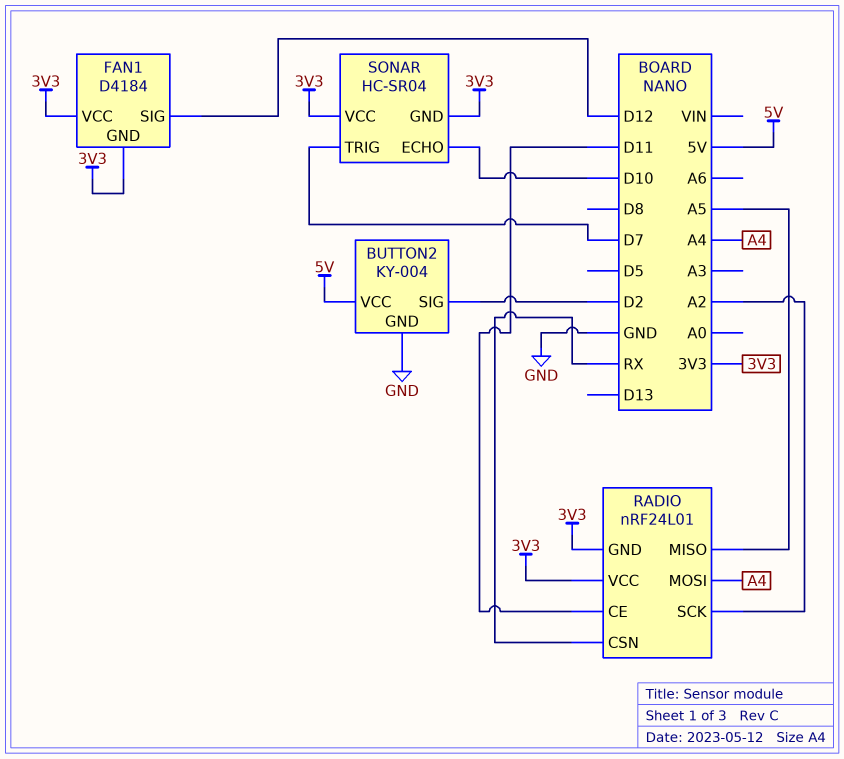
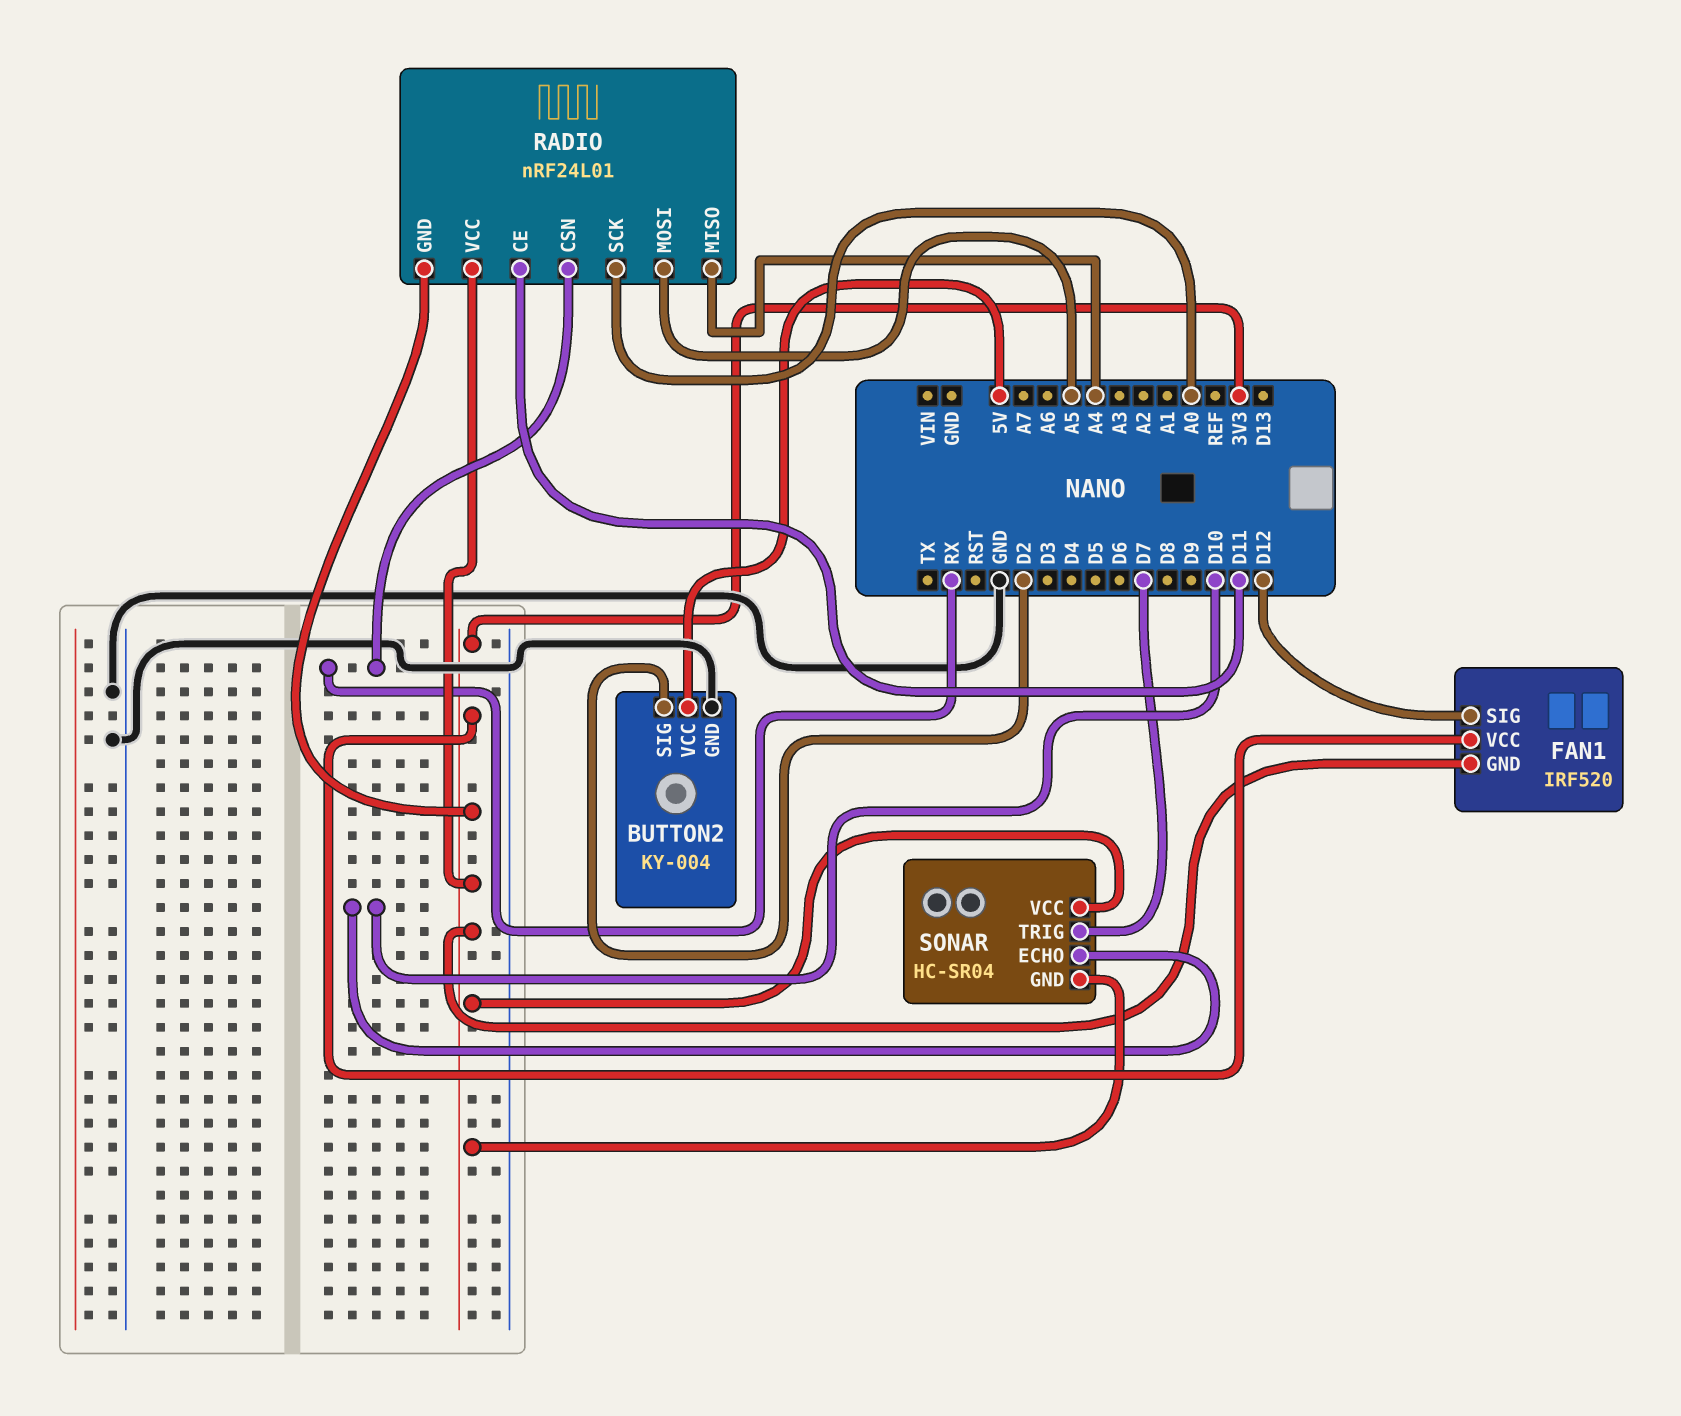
FAN1: D4184 -> IRF520
RADIO pin MISO: A5 -> A4
RADIO pin MOSI: A4 -> A5
RADIO pin SCK: A2 -> A0

